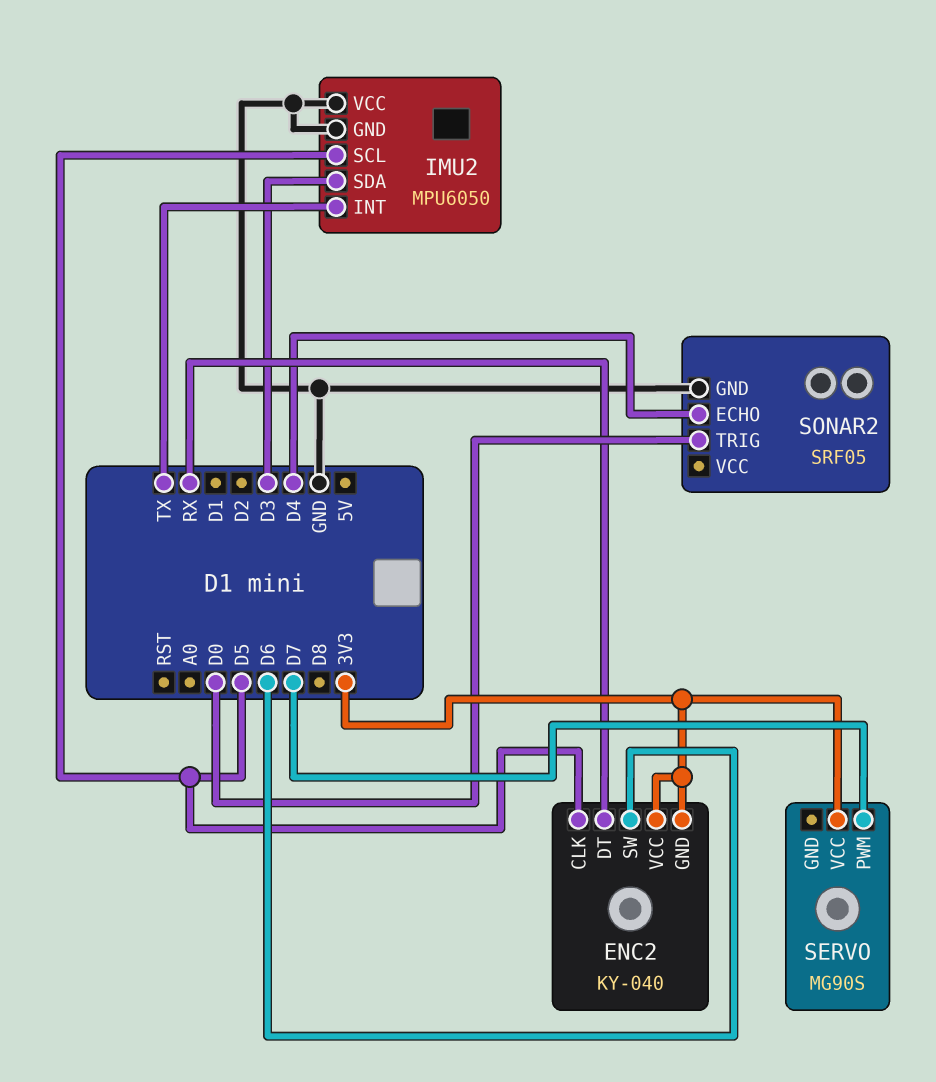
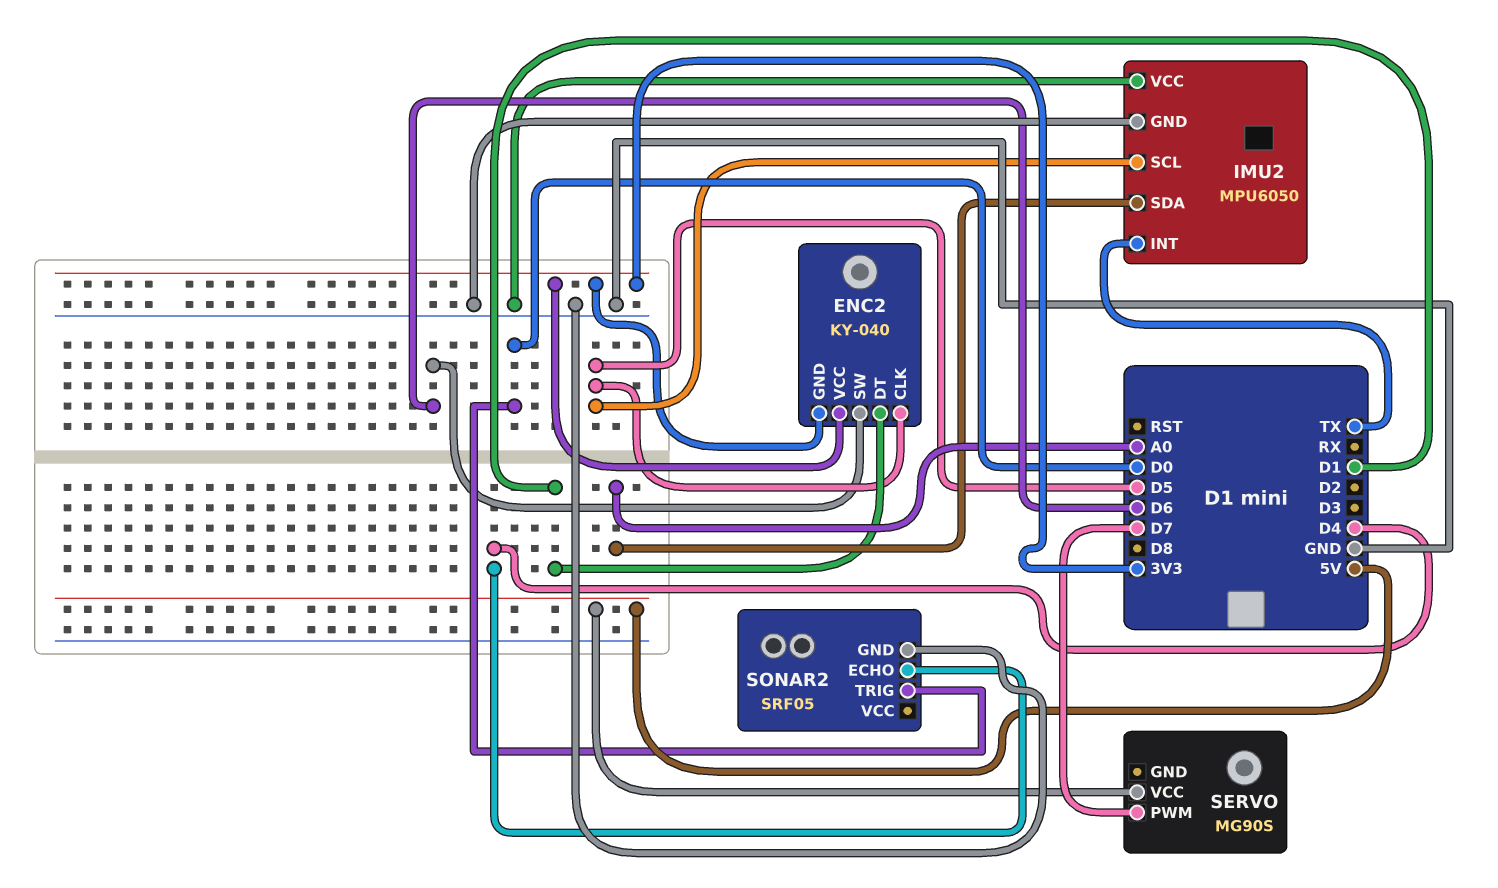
ENC2 pin DT: RX -> D1
IMU2 pin SDA: D3 -> A0
SERVO pin VCC: 3V3 -> 5V

